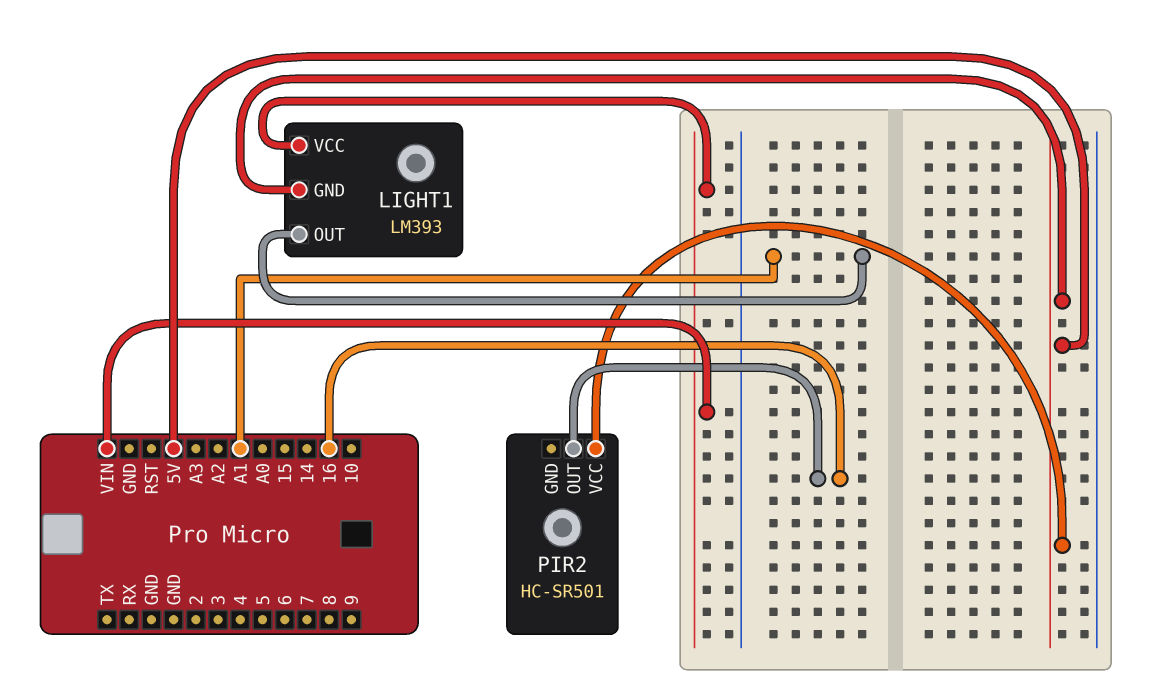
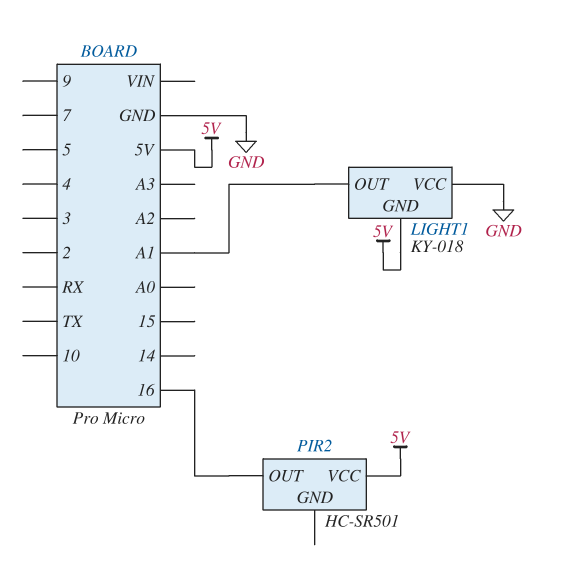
LIGHT1: LM393 -> KY-018
LIGHT1 pin VCC: VIN -> GND

